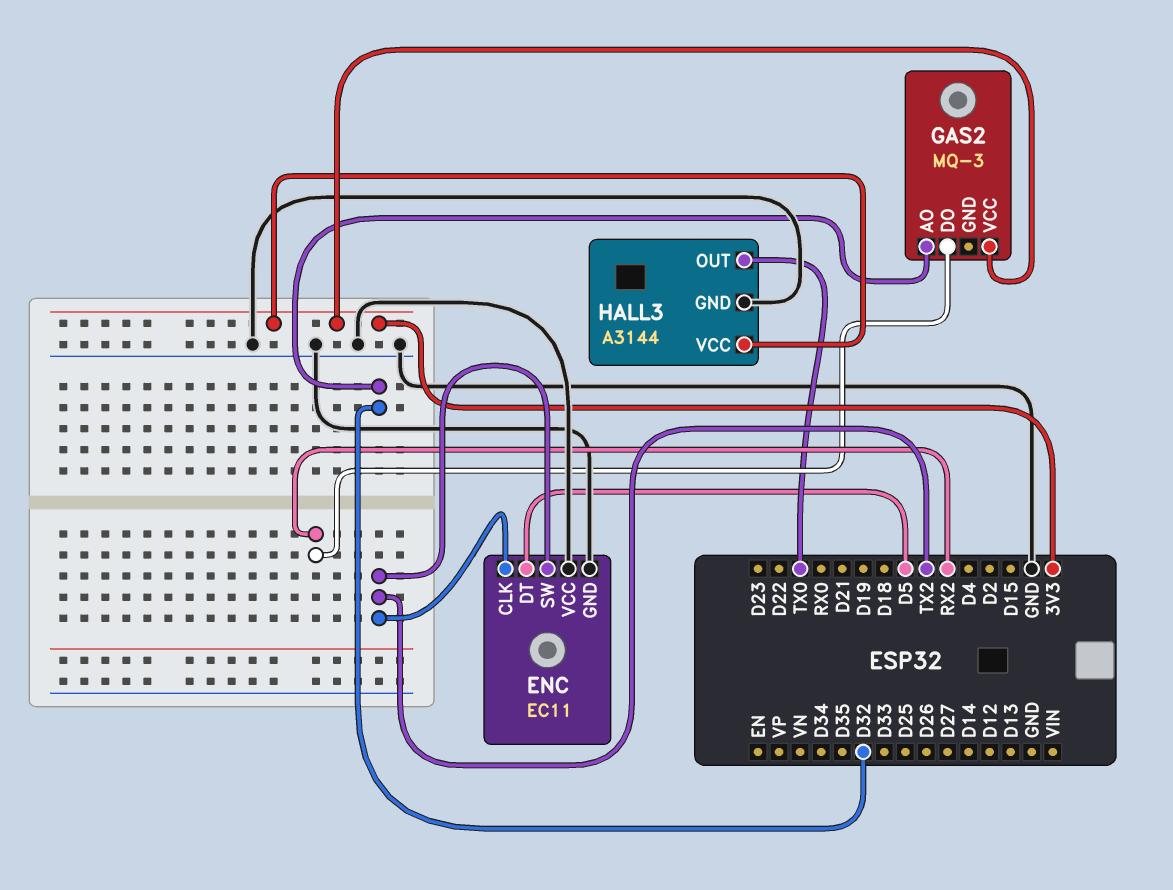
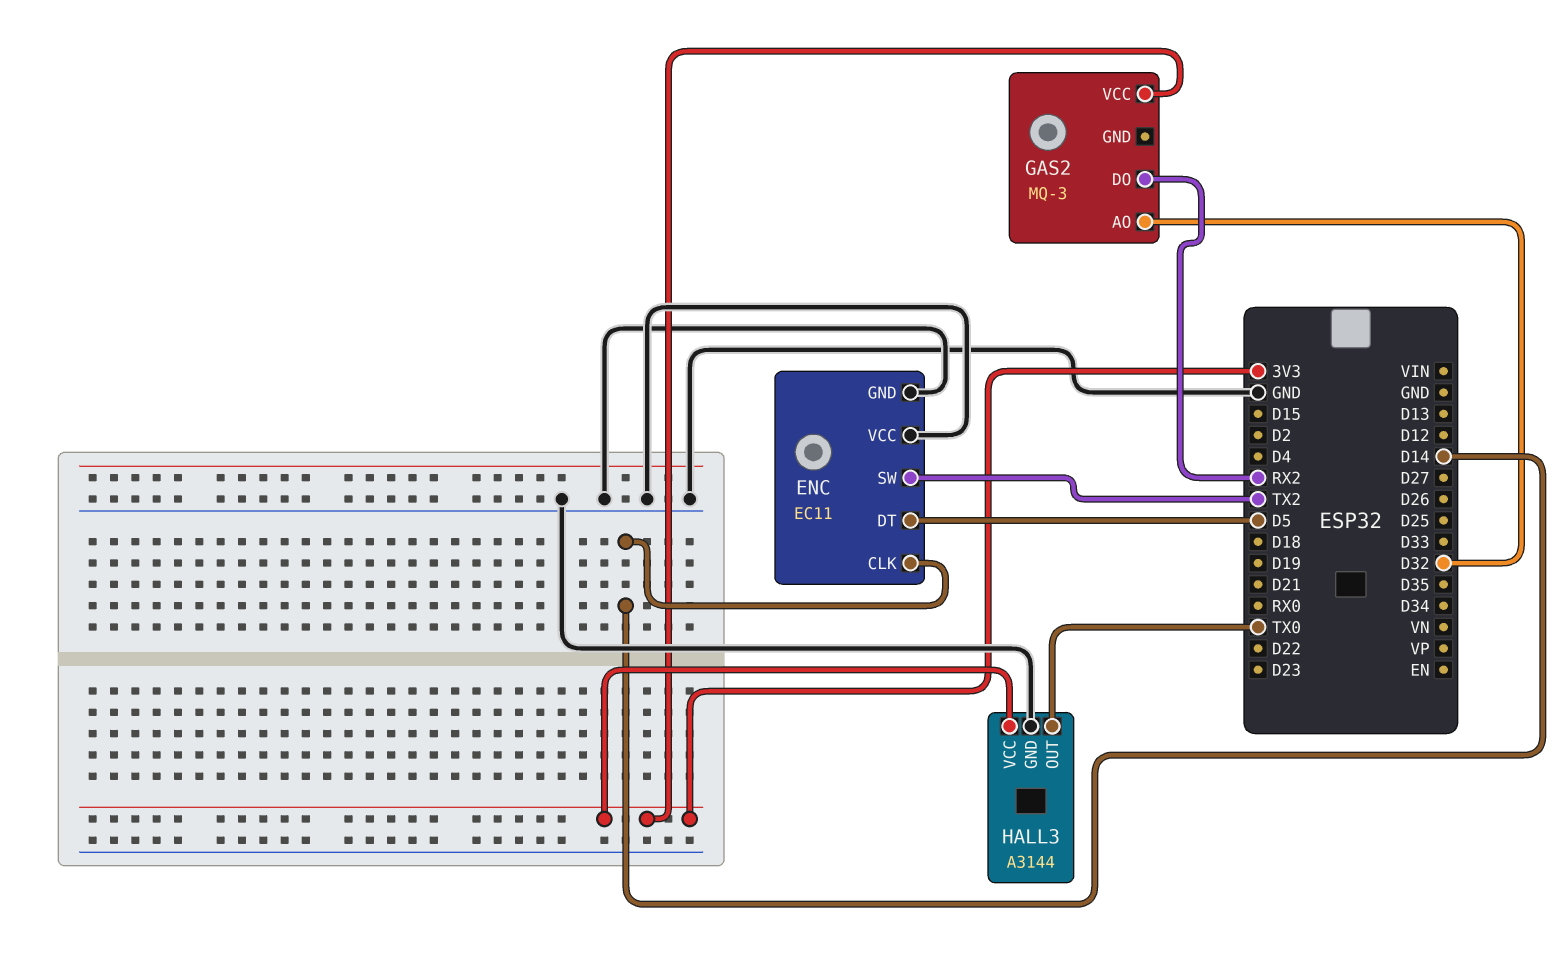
ENC pin CLK: TX2 -> D14

